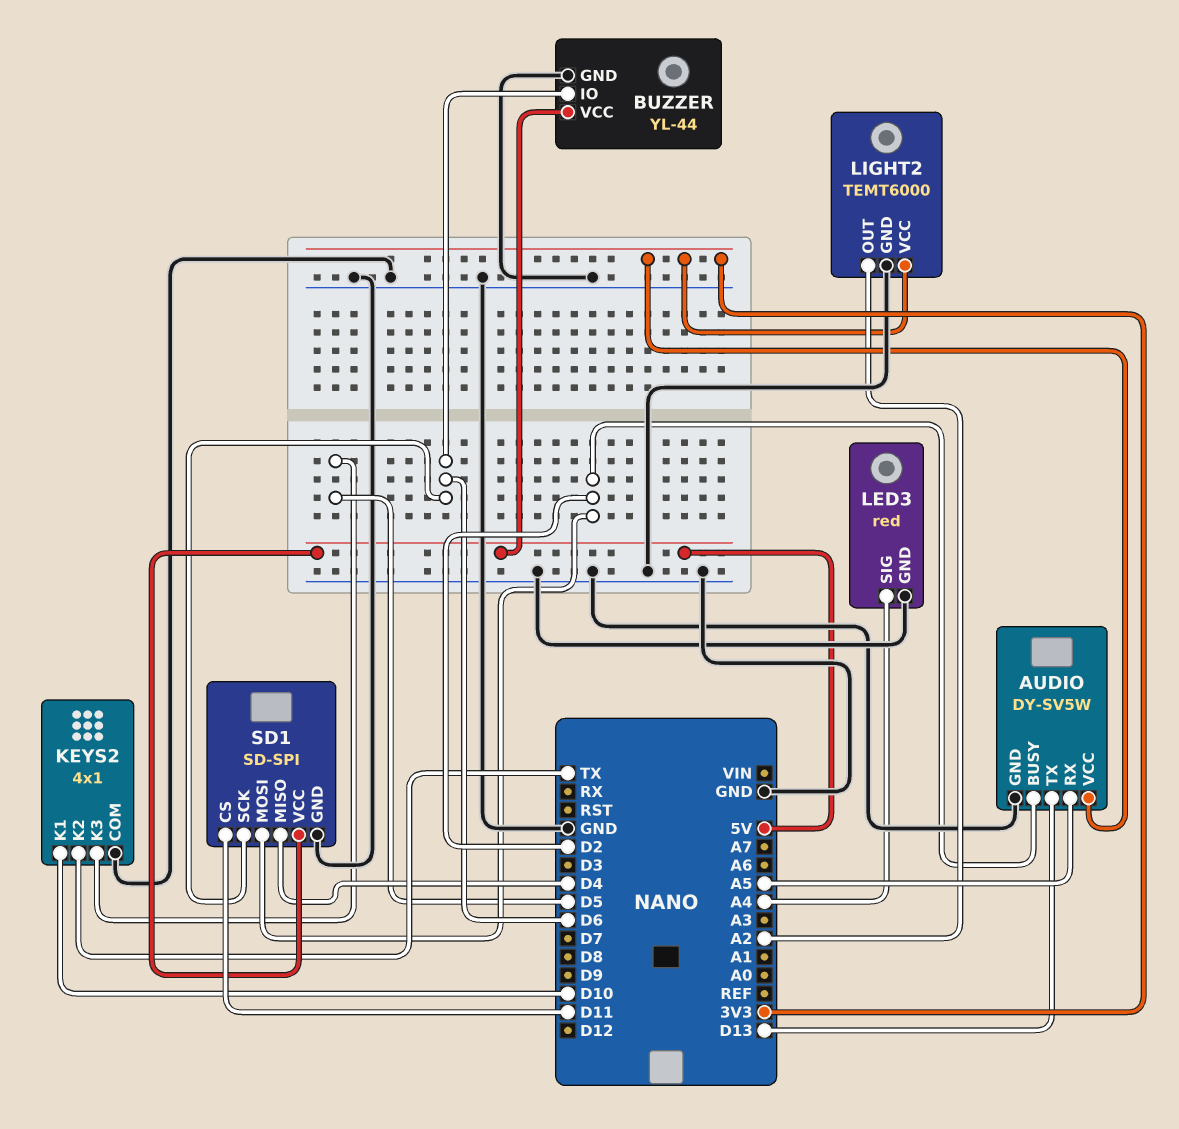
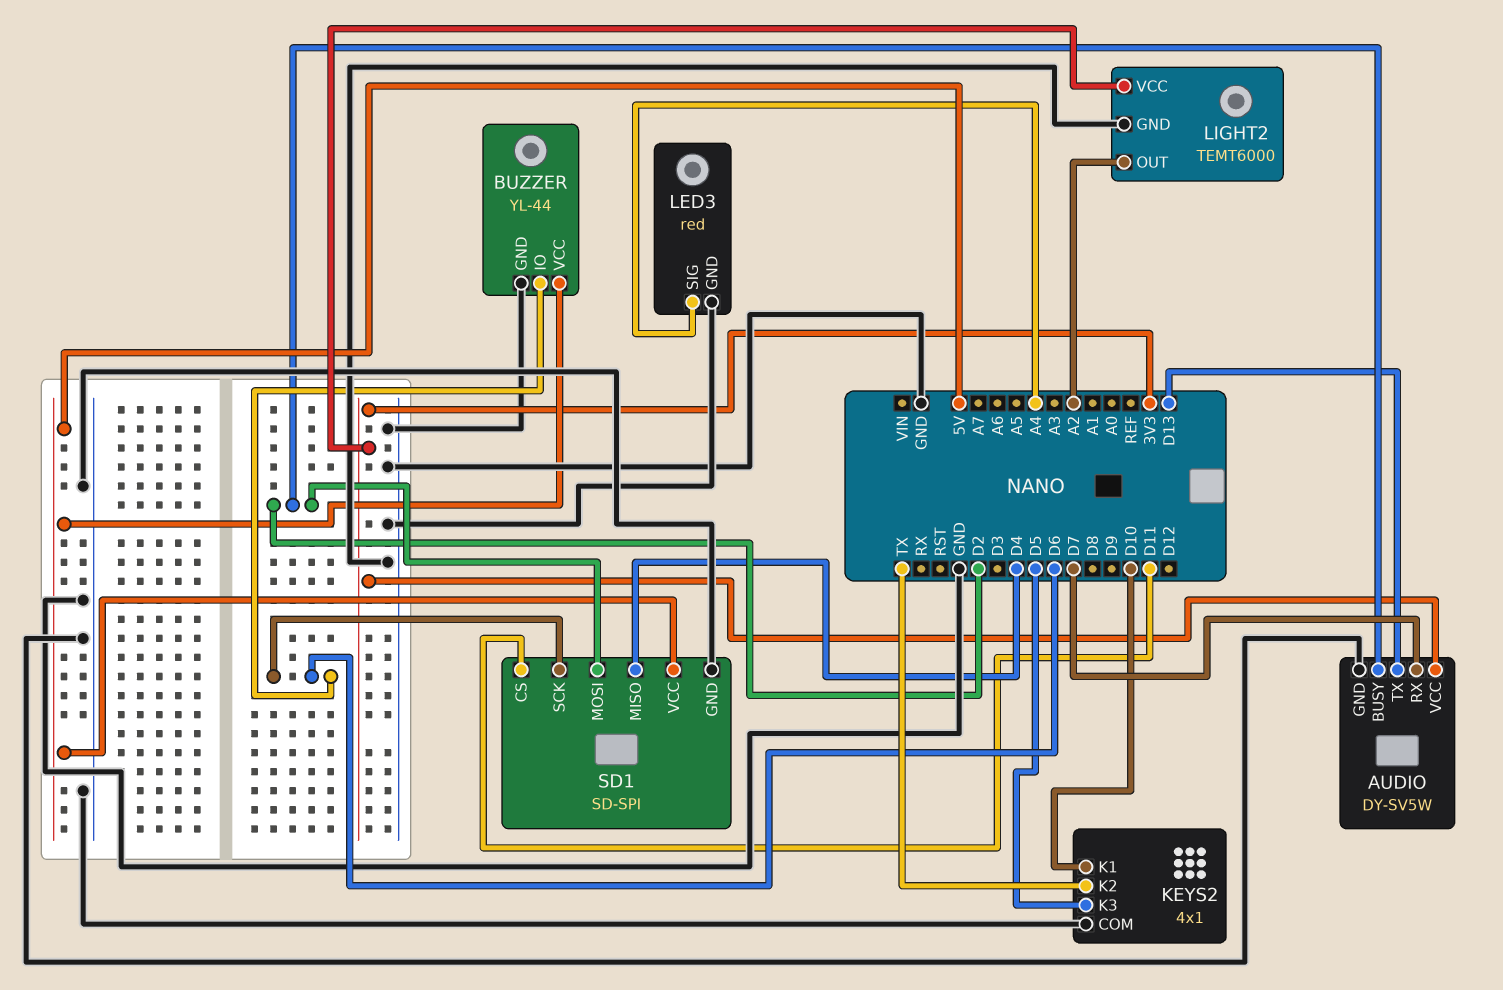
AUDIO pin RX: A5 -> D7

